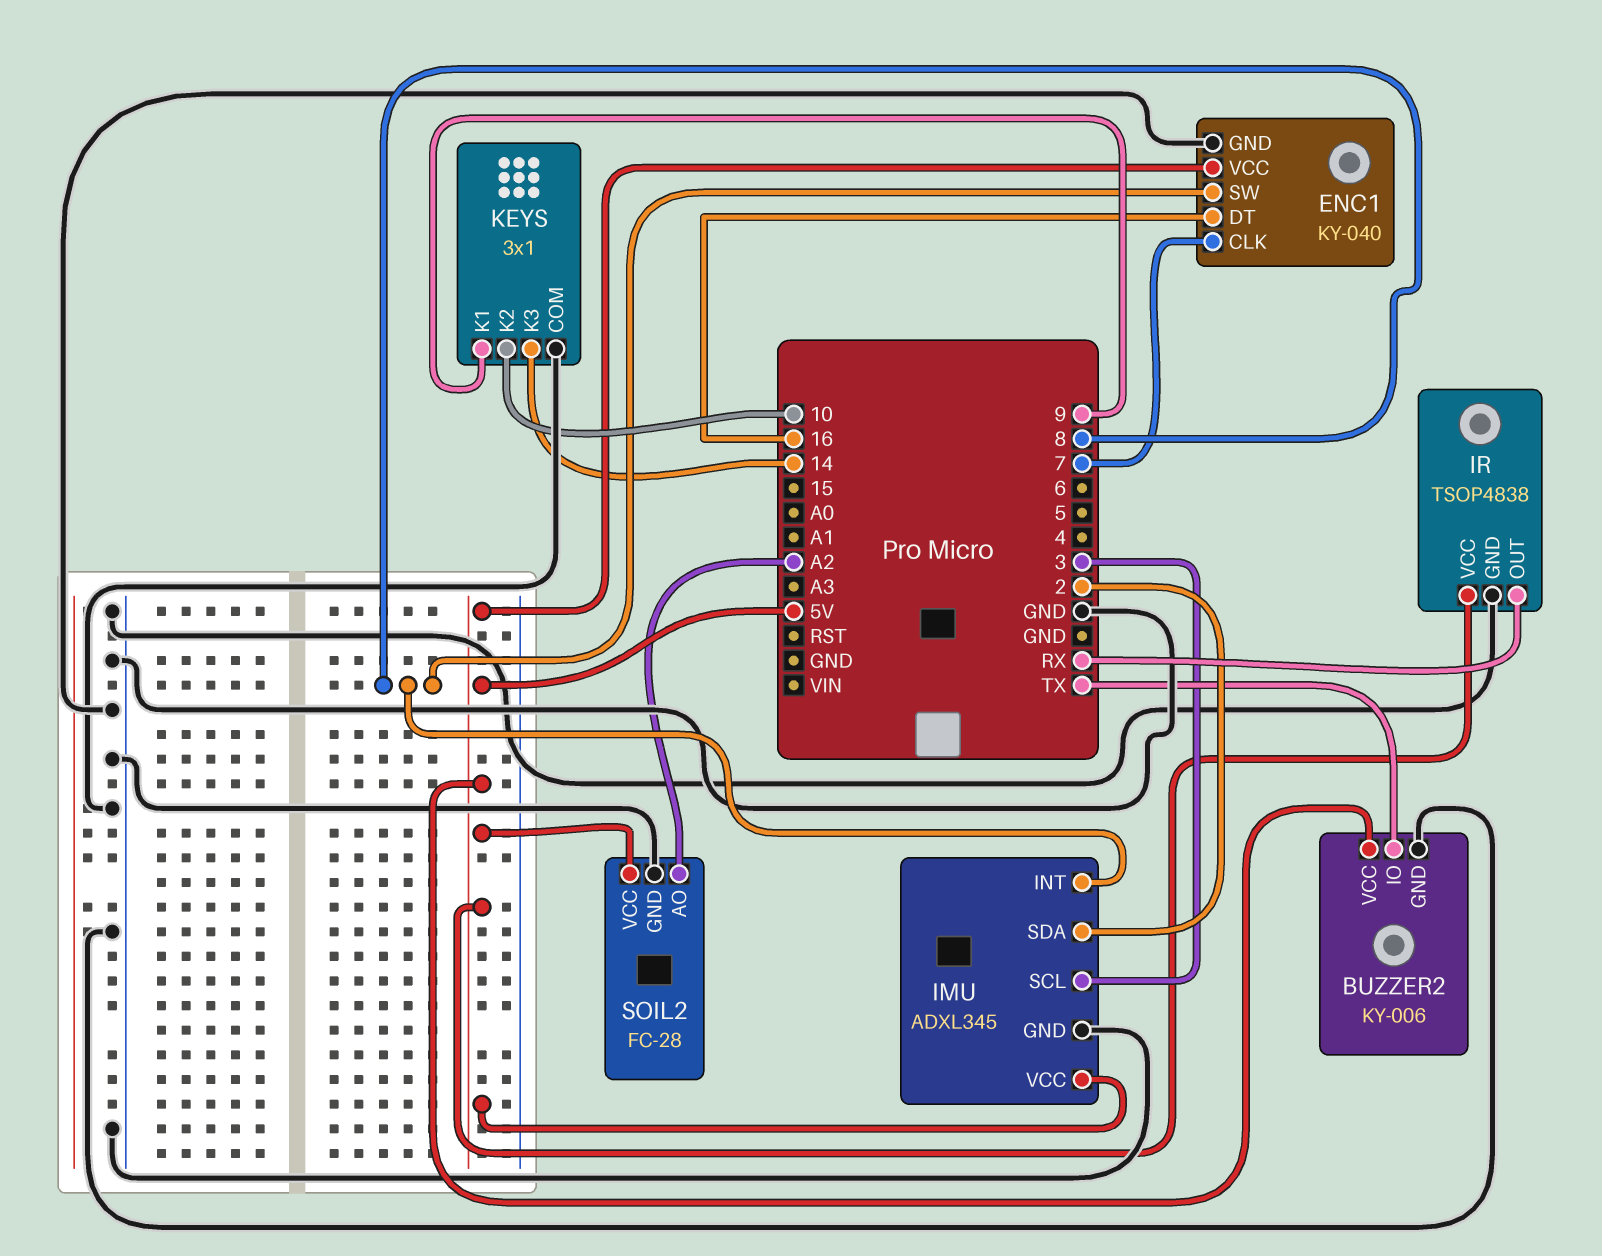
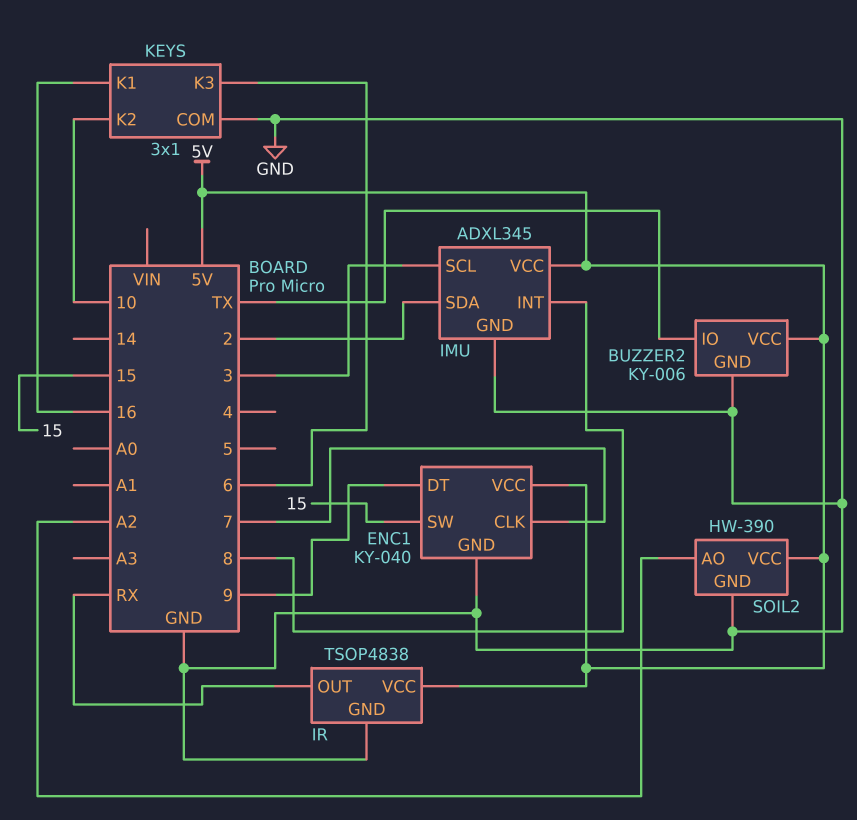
ENC1 pin DT: 16 -> 9
ENC1 pin SW: 8 -> 15
KEYS pin K1: 9 -> 16
KEYS pin K3: 14 -> 6
SOIL2: FC-28 -> HW-390

